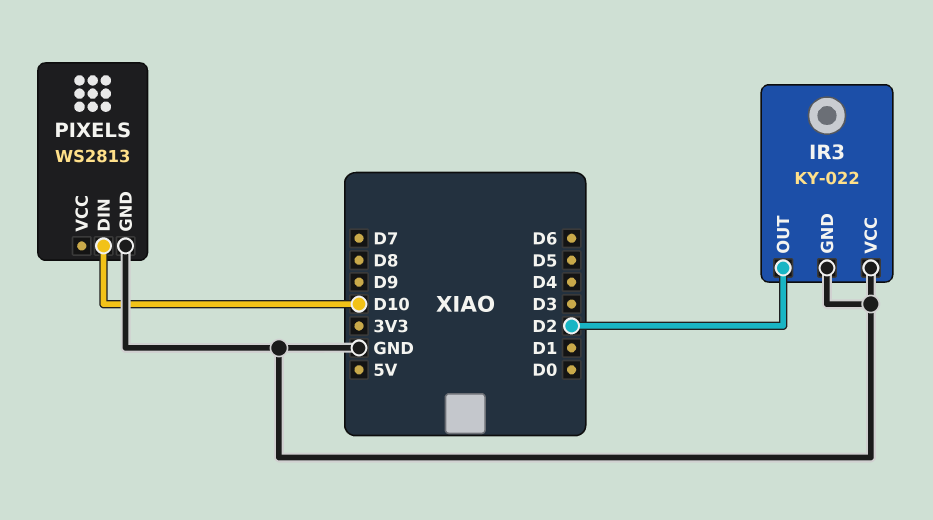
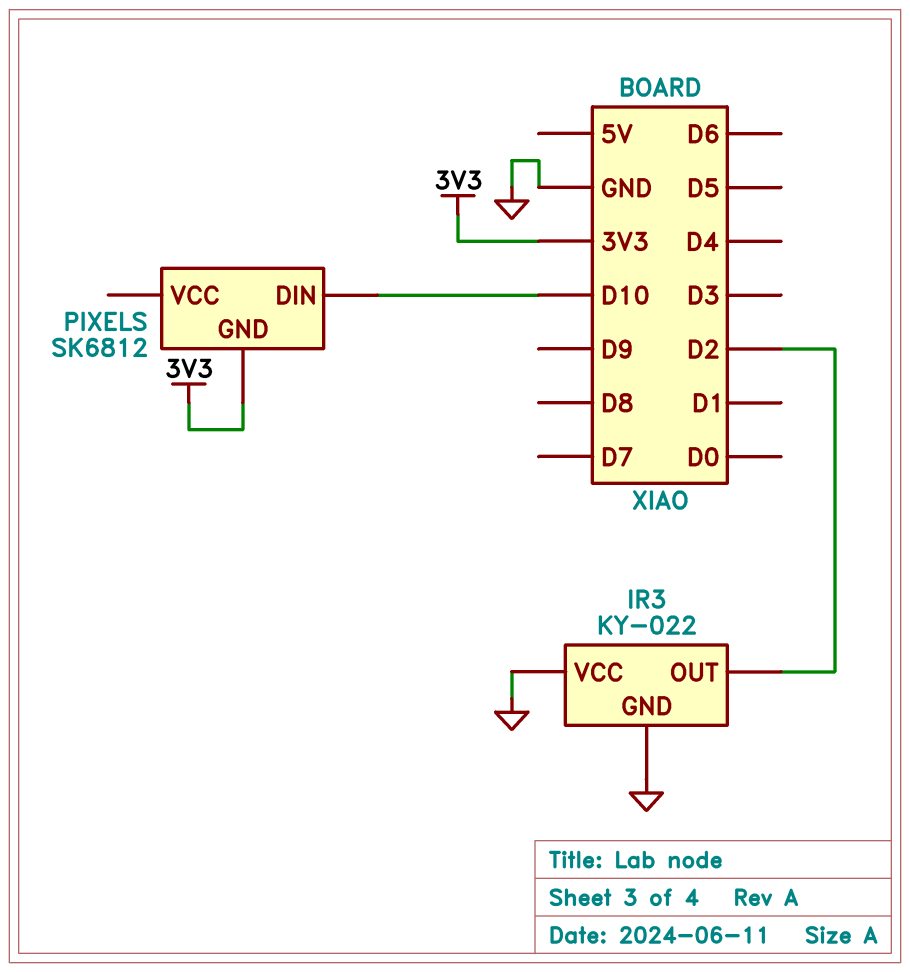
PIXELS: WS2813 -> SK6812
PIXELS pin GND: GND -> 3V3

